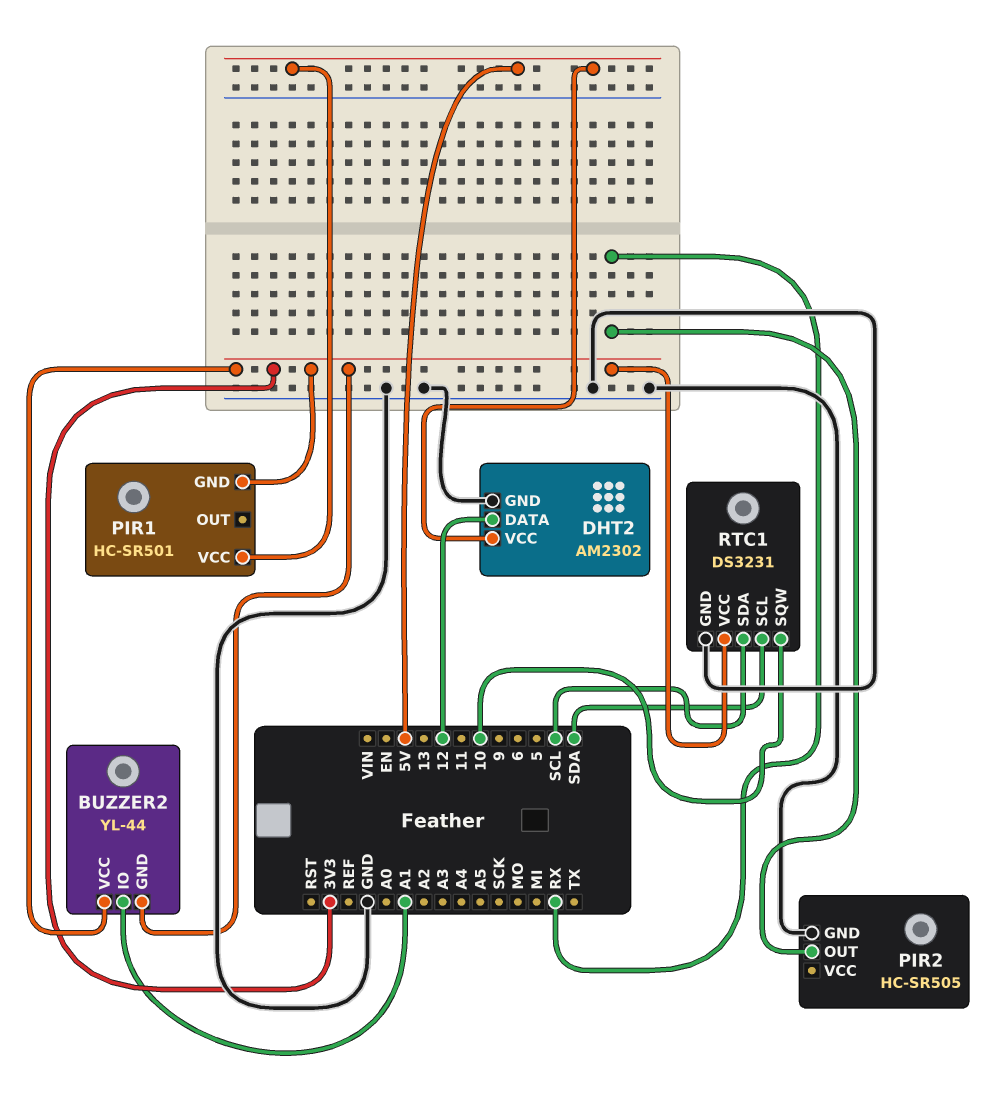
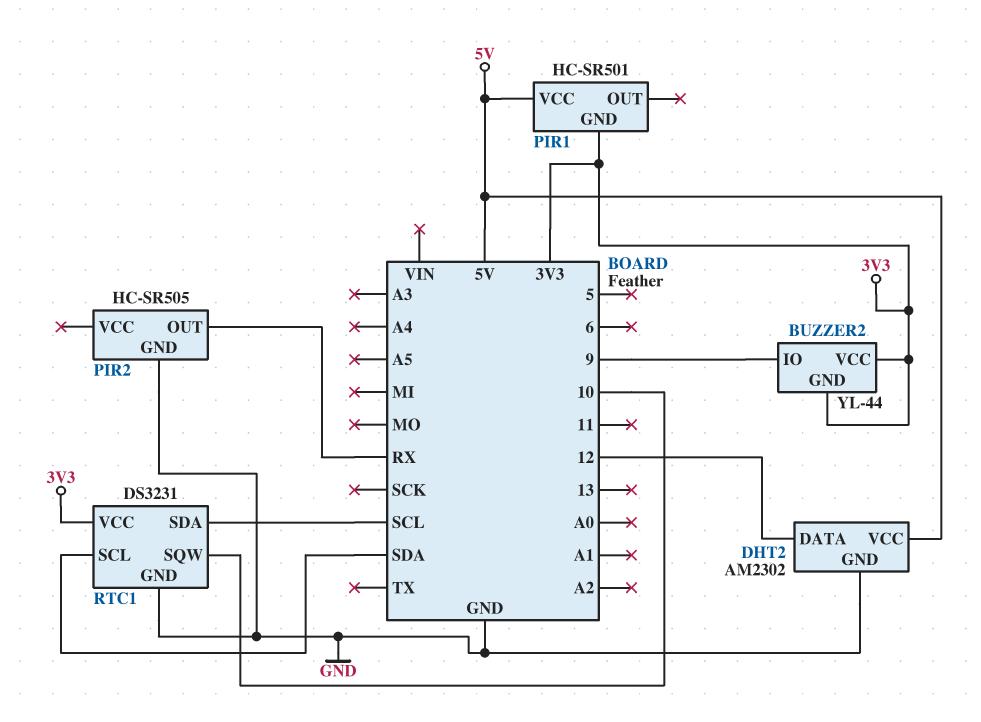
BUZZER2 pin IO: A1 -> 9

